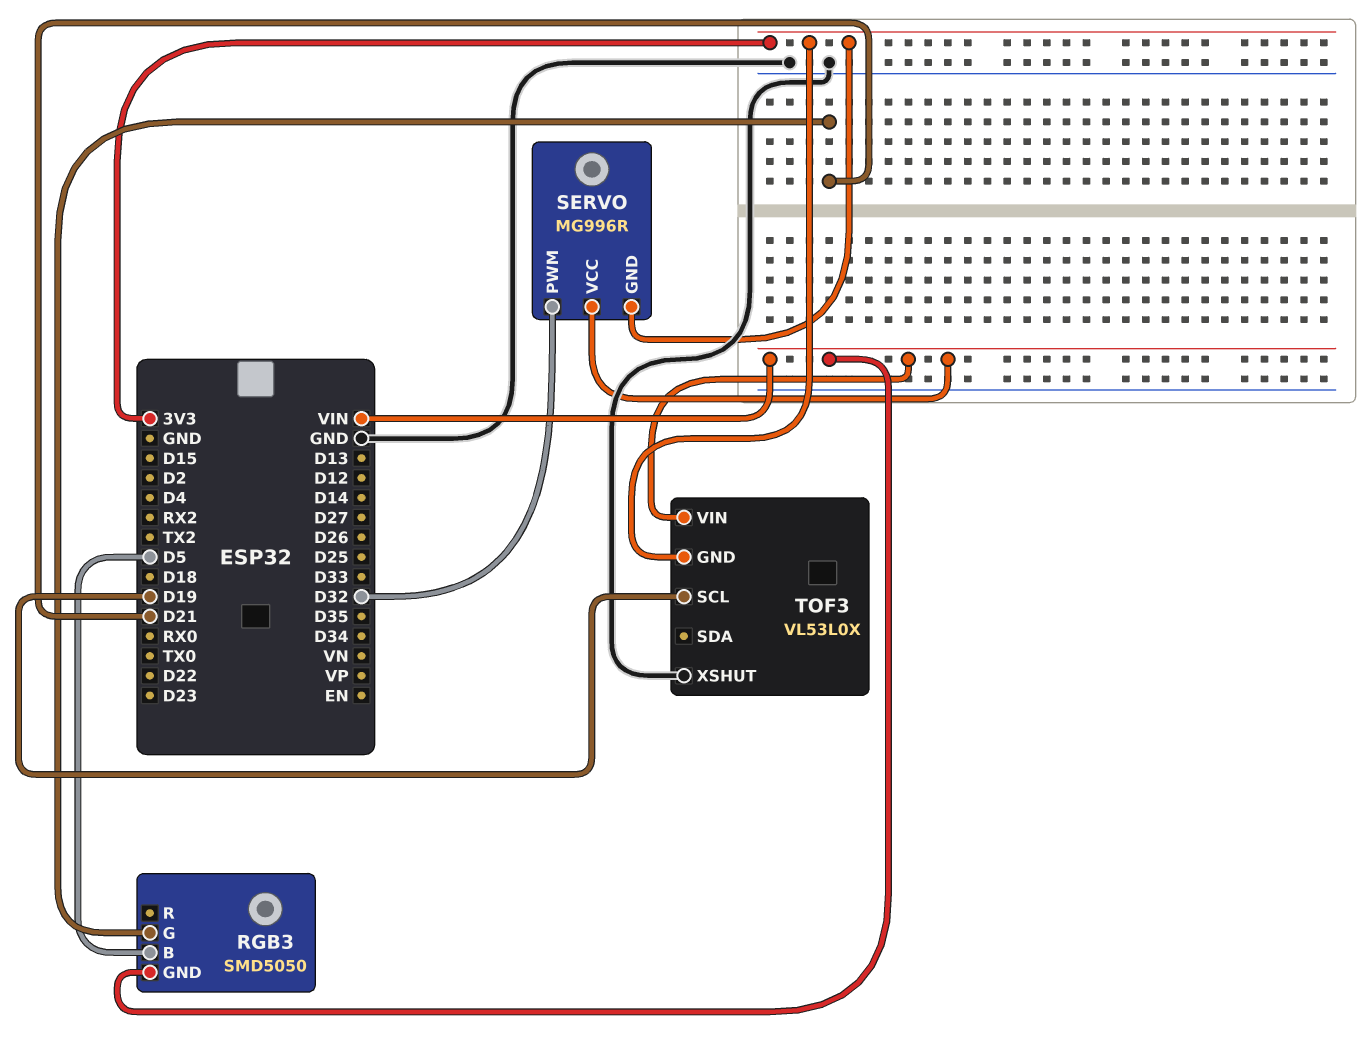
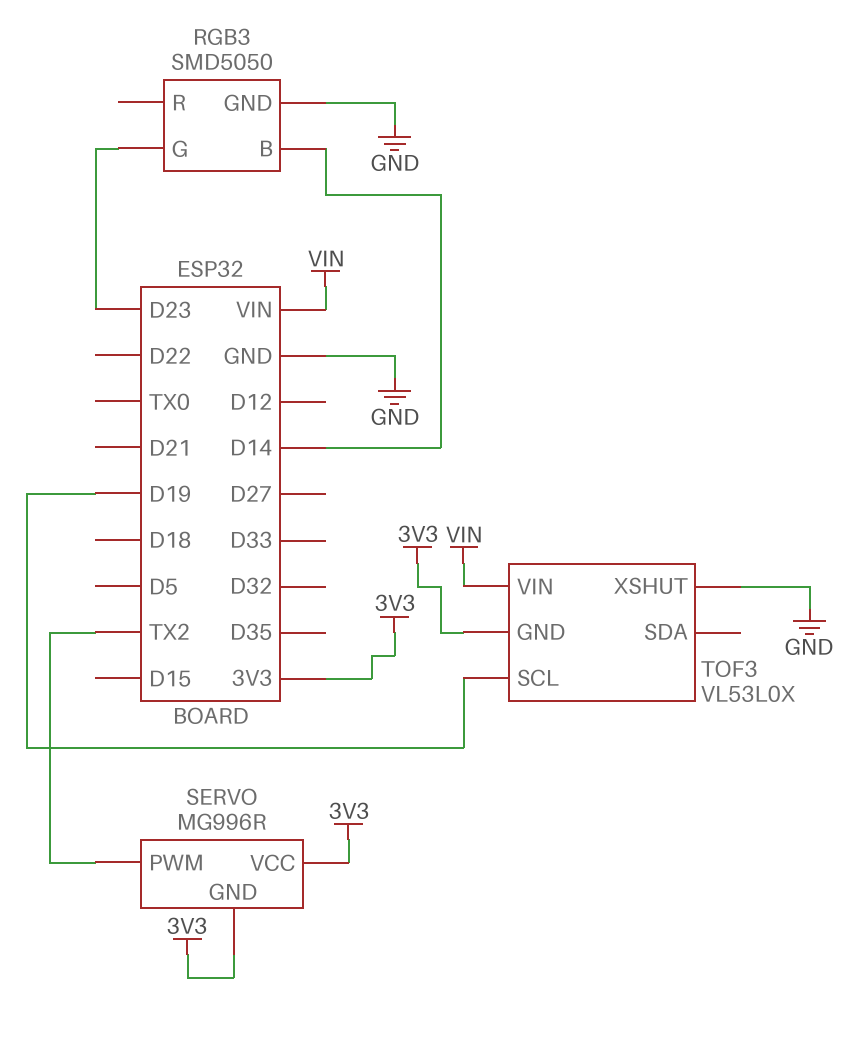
RGB3 pin B: D5 -> D14
RGB3 pin G: D21 -> D23
RGB3 pin GND: VIN -> GND
SERVO pin PWM: D32 -> TX2
SERVO pin VCC: VIN -> 3V3

